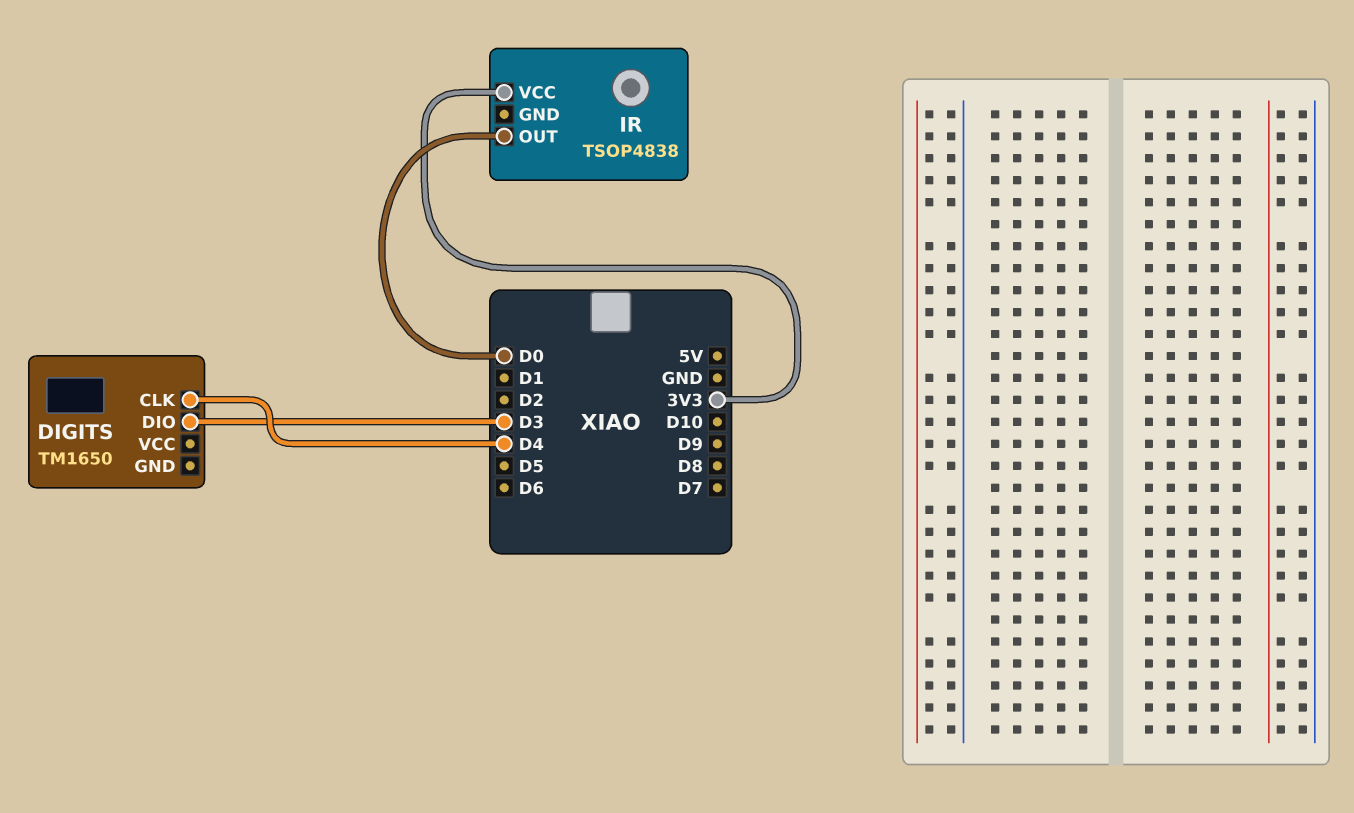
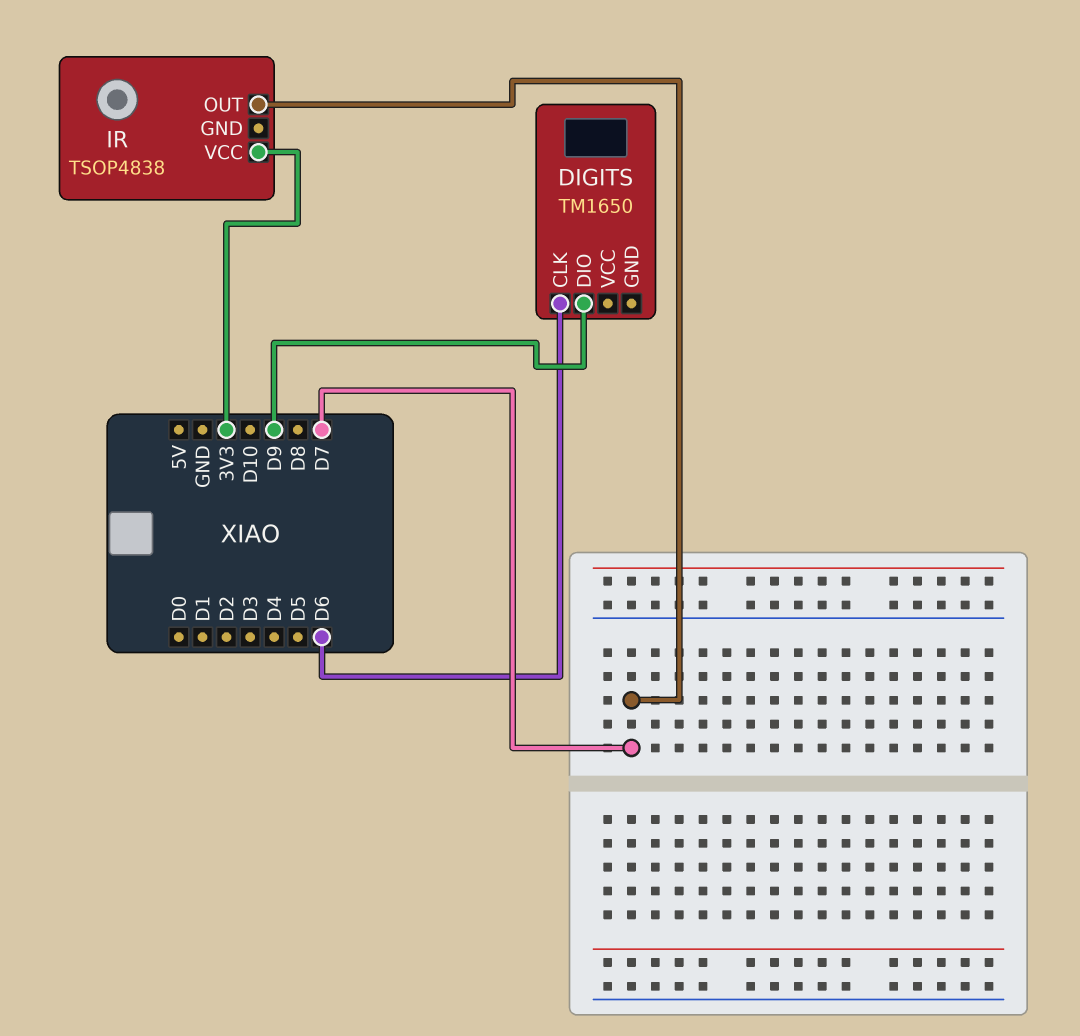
DIGITS pin CLK: D4 -> D6
DIGITS pin DIO: D3 -> D9
IR pin OUT: D0 -> D7

